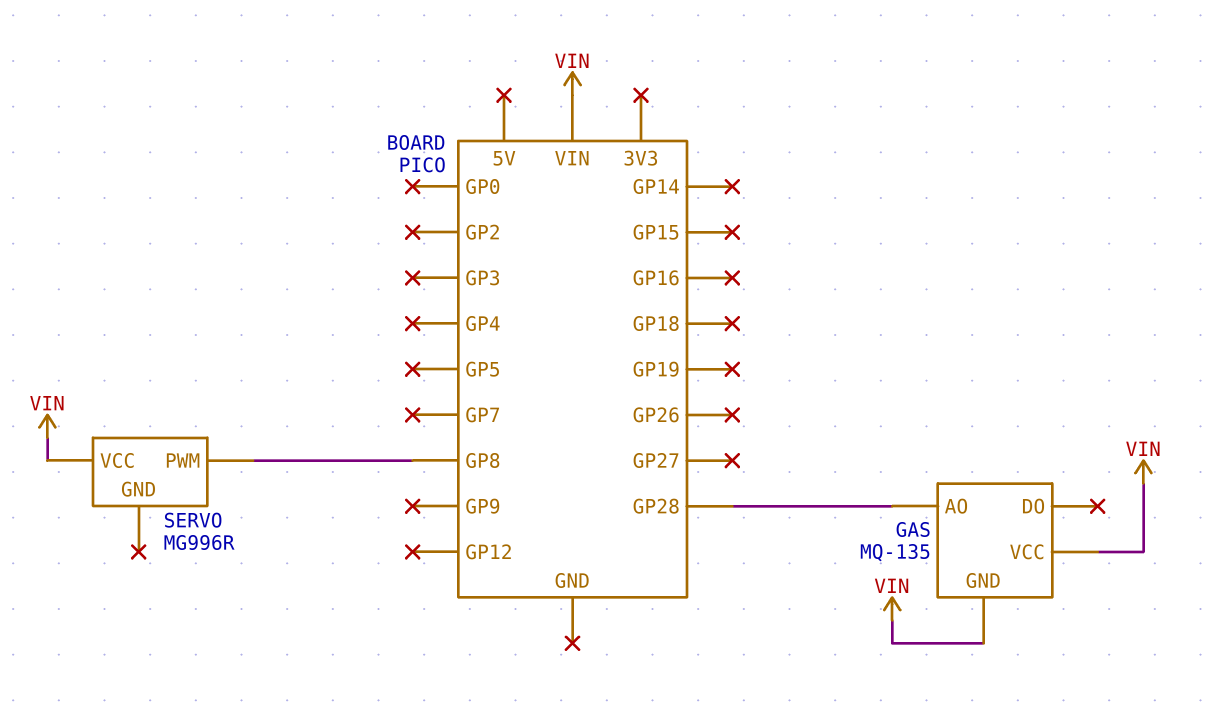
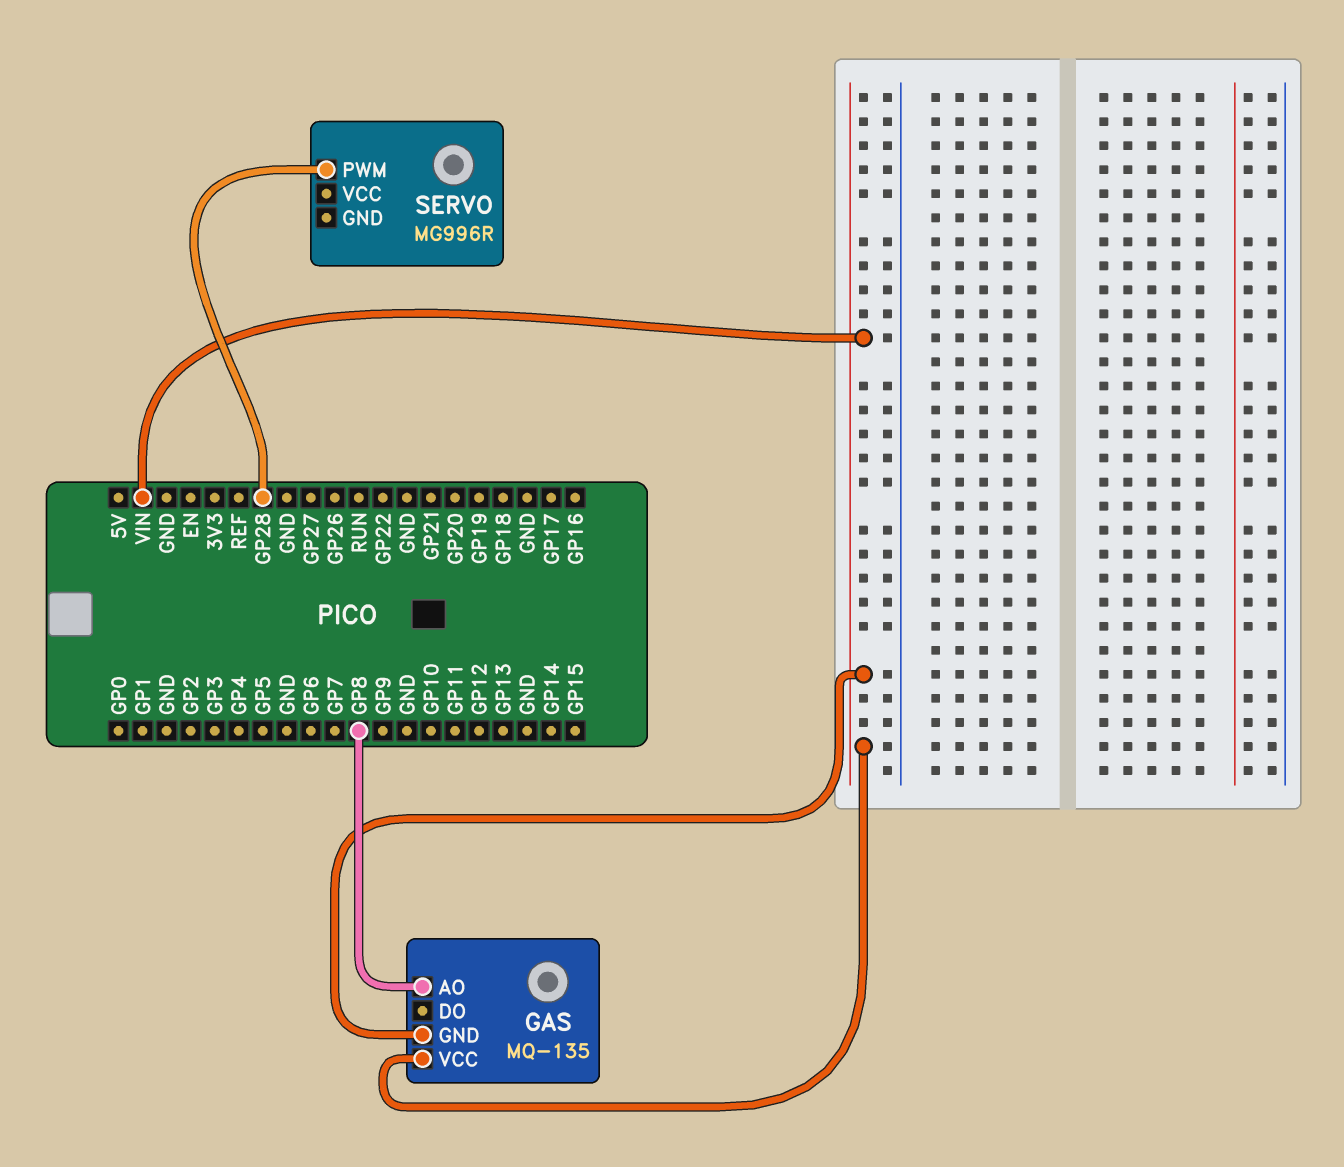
GAS pin AO: GP28 -> GP8
SERVO pin PWM: GP8 -> GP28
SERVO pin VCC: VIN -> none

